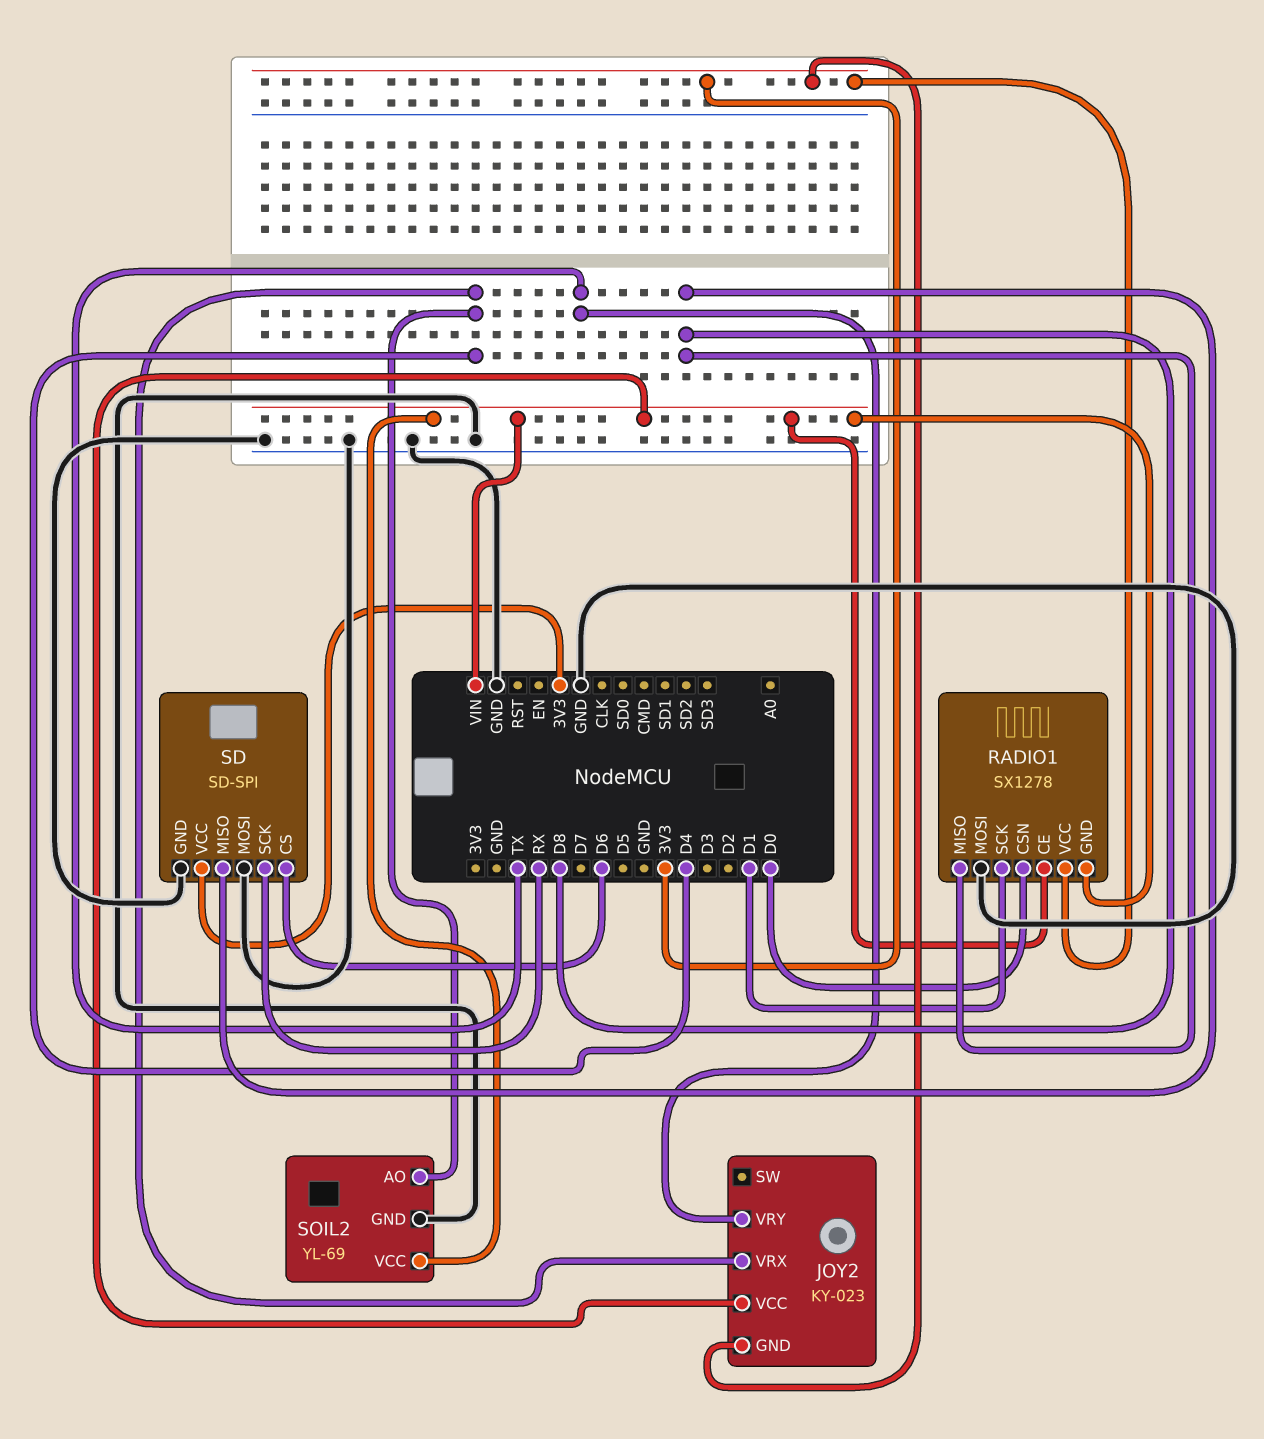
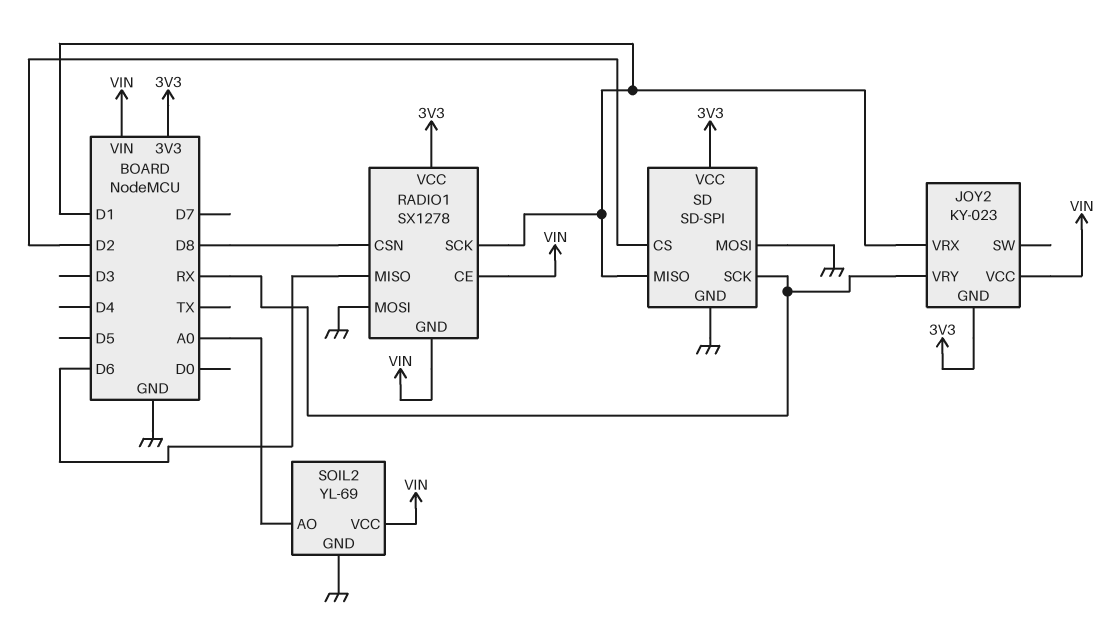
JOY2 pin VRX: D4 -> D1
JOY2 pin VRY: TX -> RX
RADIO1 pin CSN: D0 -> D8
RADIO1 pin MISO: D8 -> D6
SD pin CS: D6 -> D2
SD pin MISO: D8 -> D1
SOIL2 pin AO: D4 -> A0

